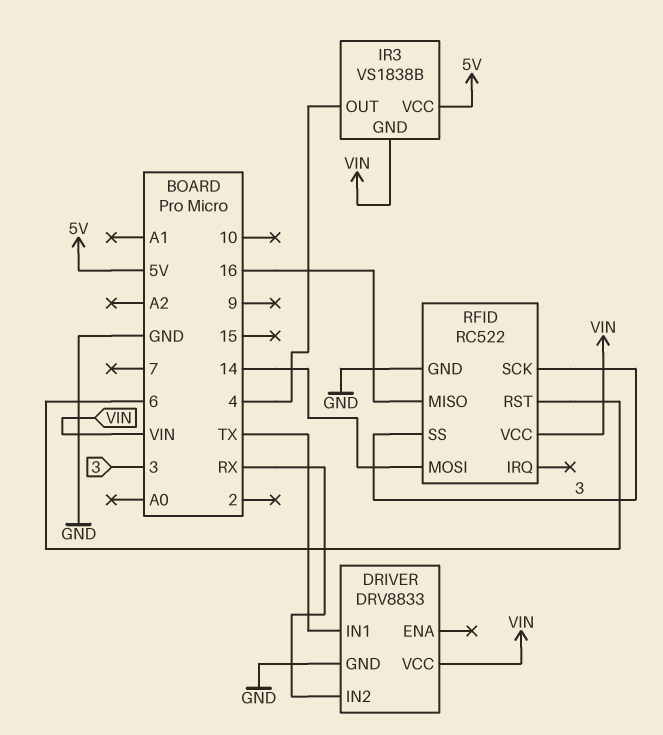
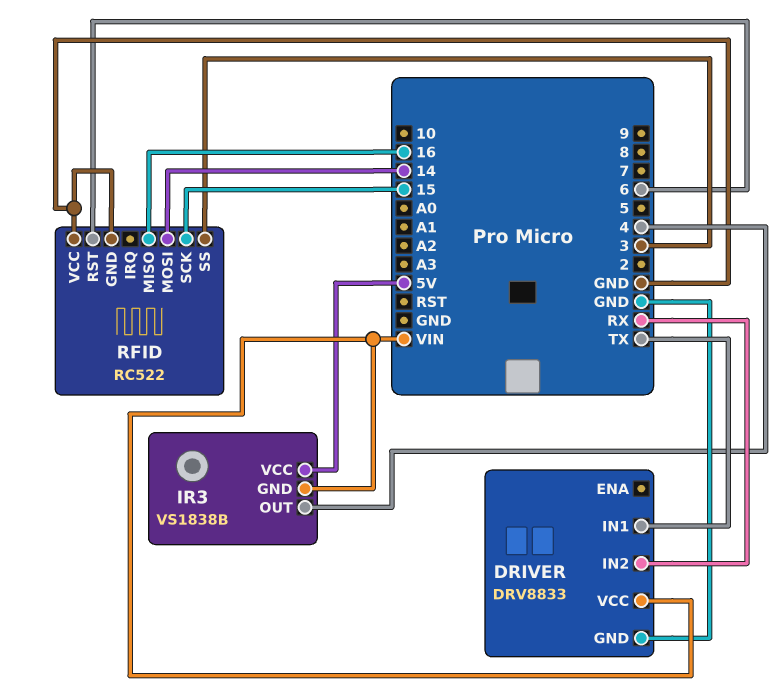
RFID pin SCK: 3 -> 15
RFID pin VCC: VIN -> GND

